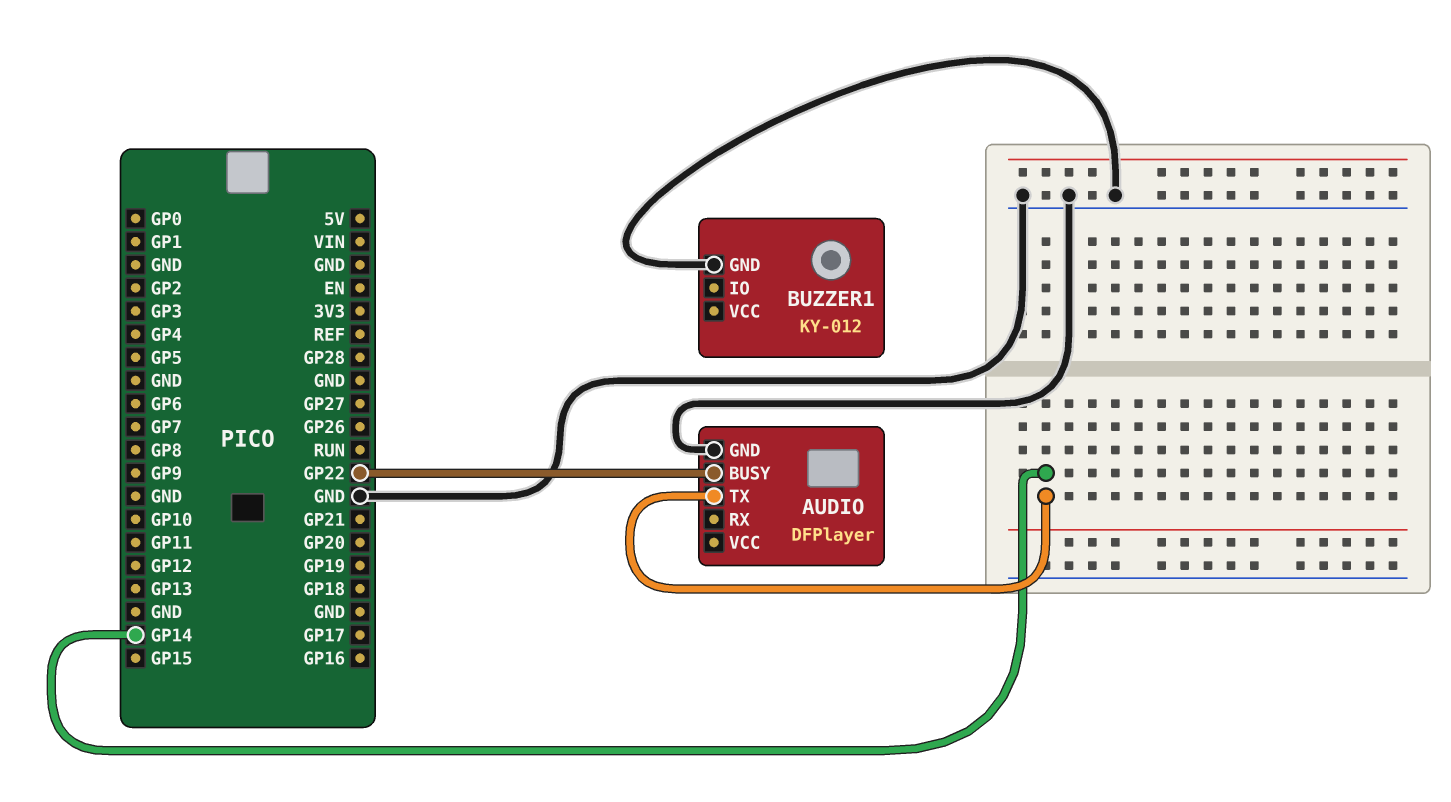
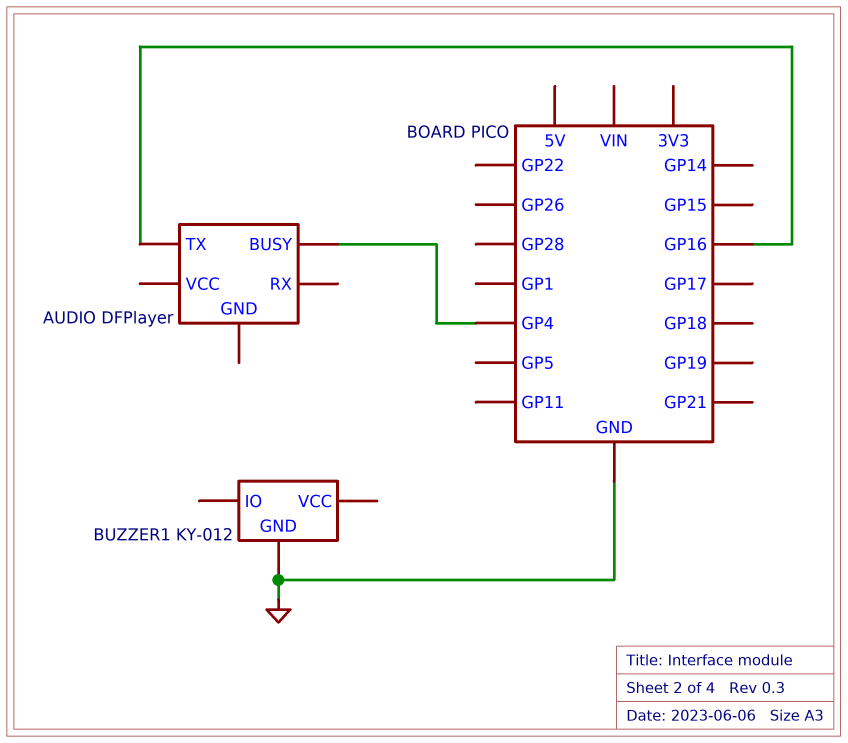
AUDIO pin BUSY: GP22 -> GP4
AUDIO pin GND: GND -> none
AUDIO pin TX: GP14 -> GP16

